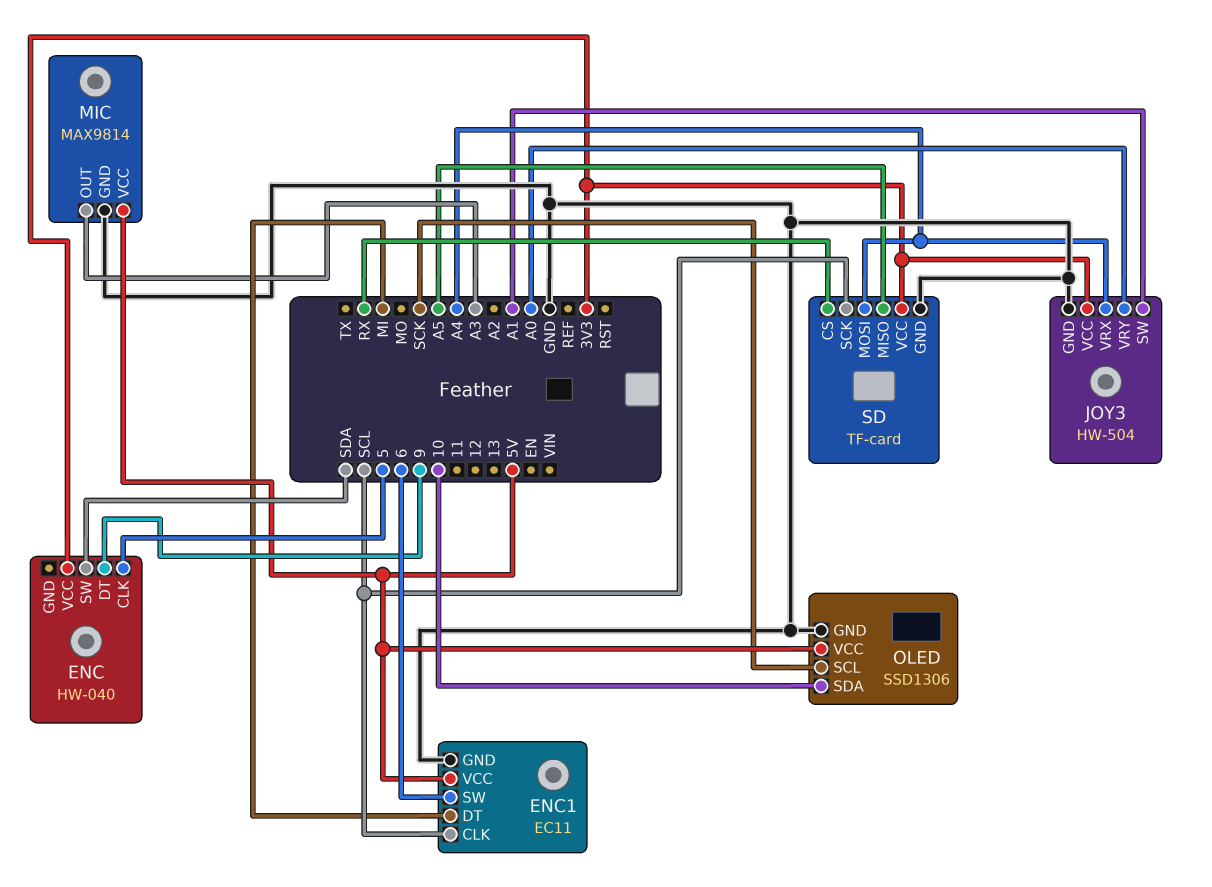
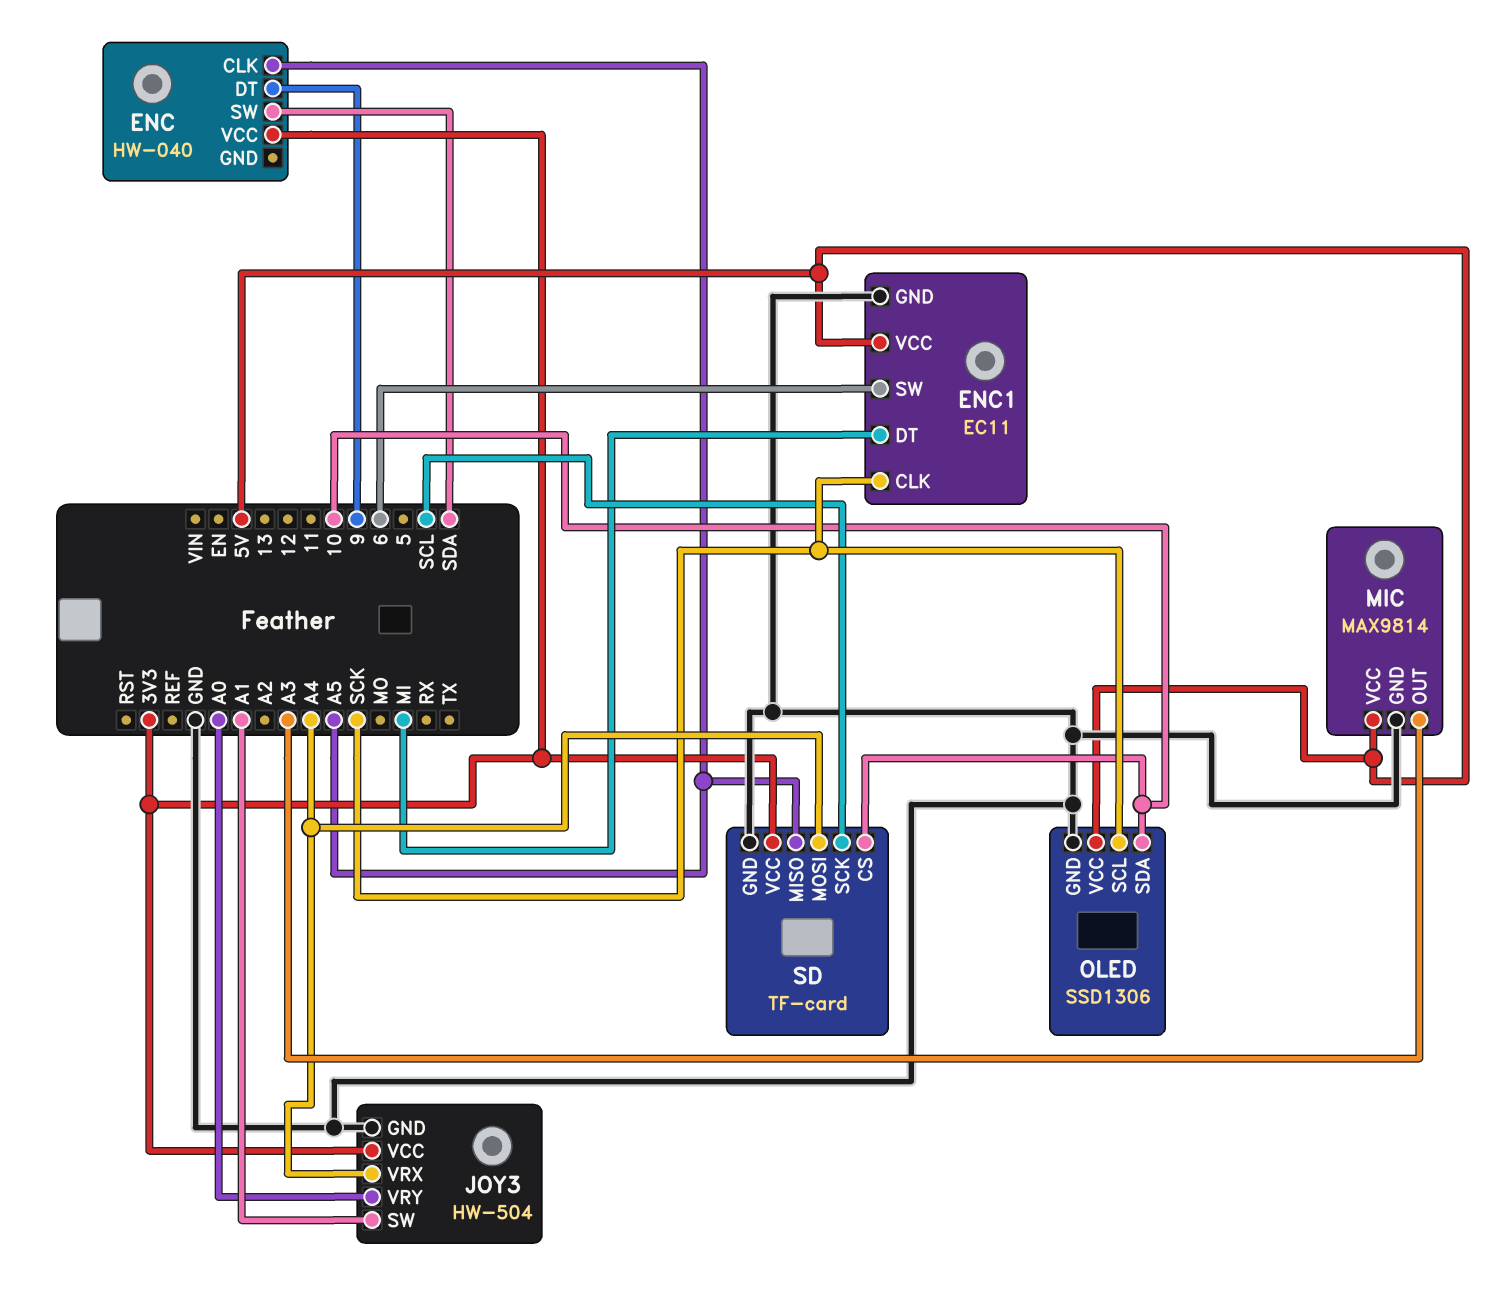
ENC pin CLK: 5 -> A5
ENC1 pin CLK: SCL -> SCK
SD pin CS: RX -> 10

